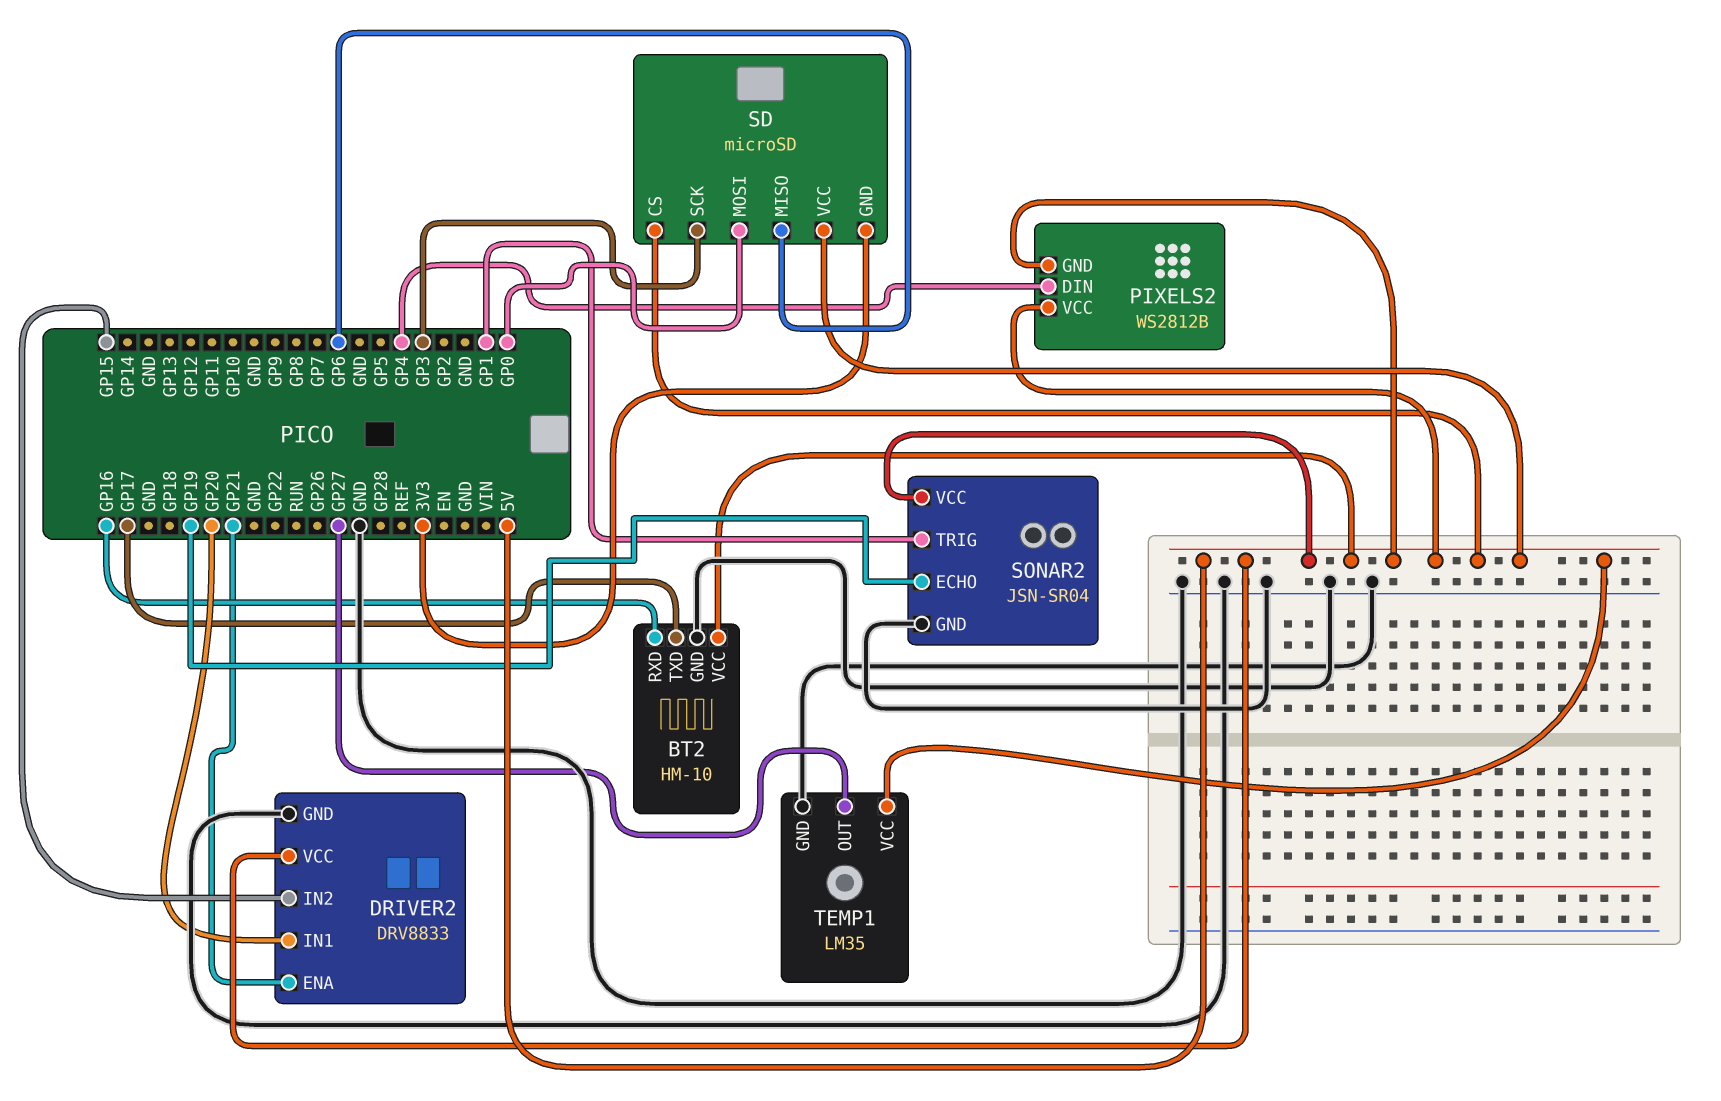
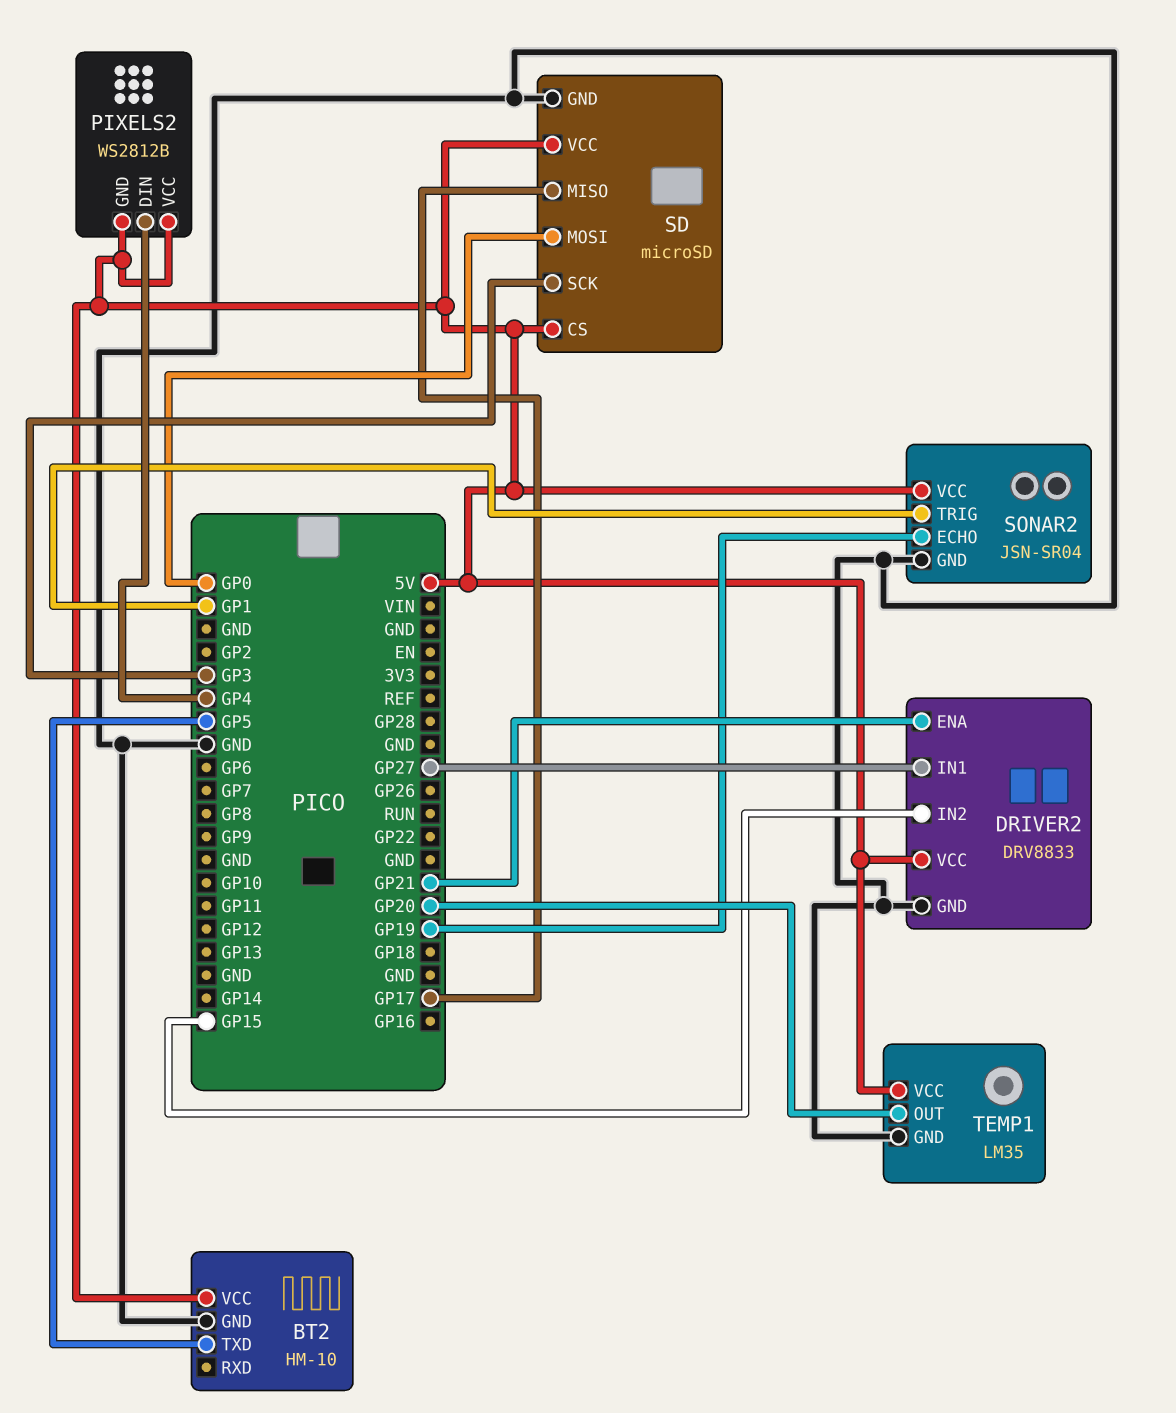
BT2 pin RXD: GP16 -> none
BT2 pin TXD: GP17 -> GP5
DRIVER2 pin IN1: GP20 -> GP27
SD pin GND: 3V3 -> GND
SD pin MISO: GP6 -> GP17
TEMP1 pin OUT: GP27 -> GP20

